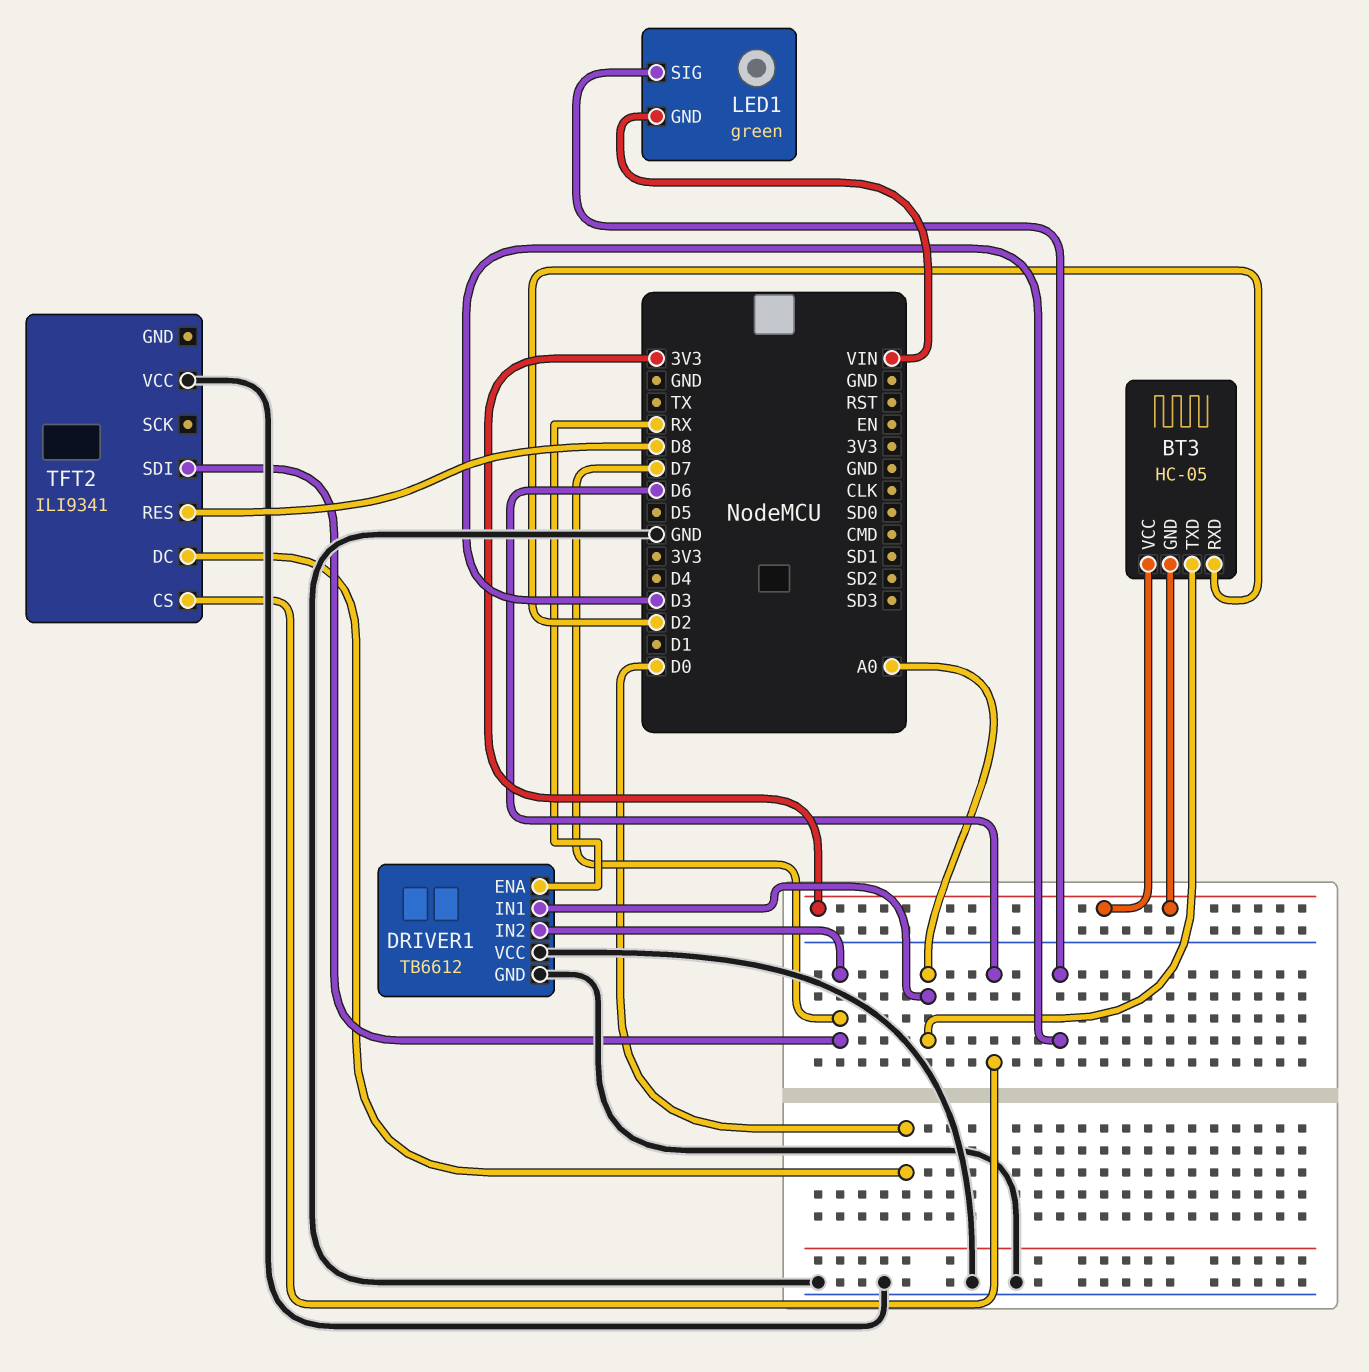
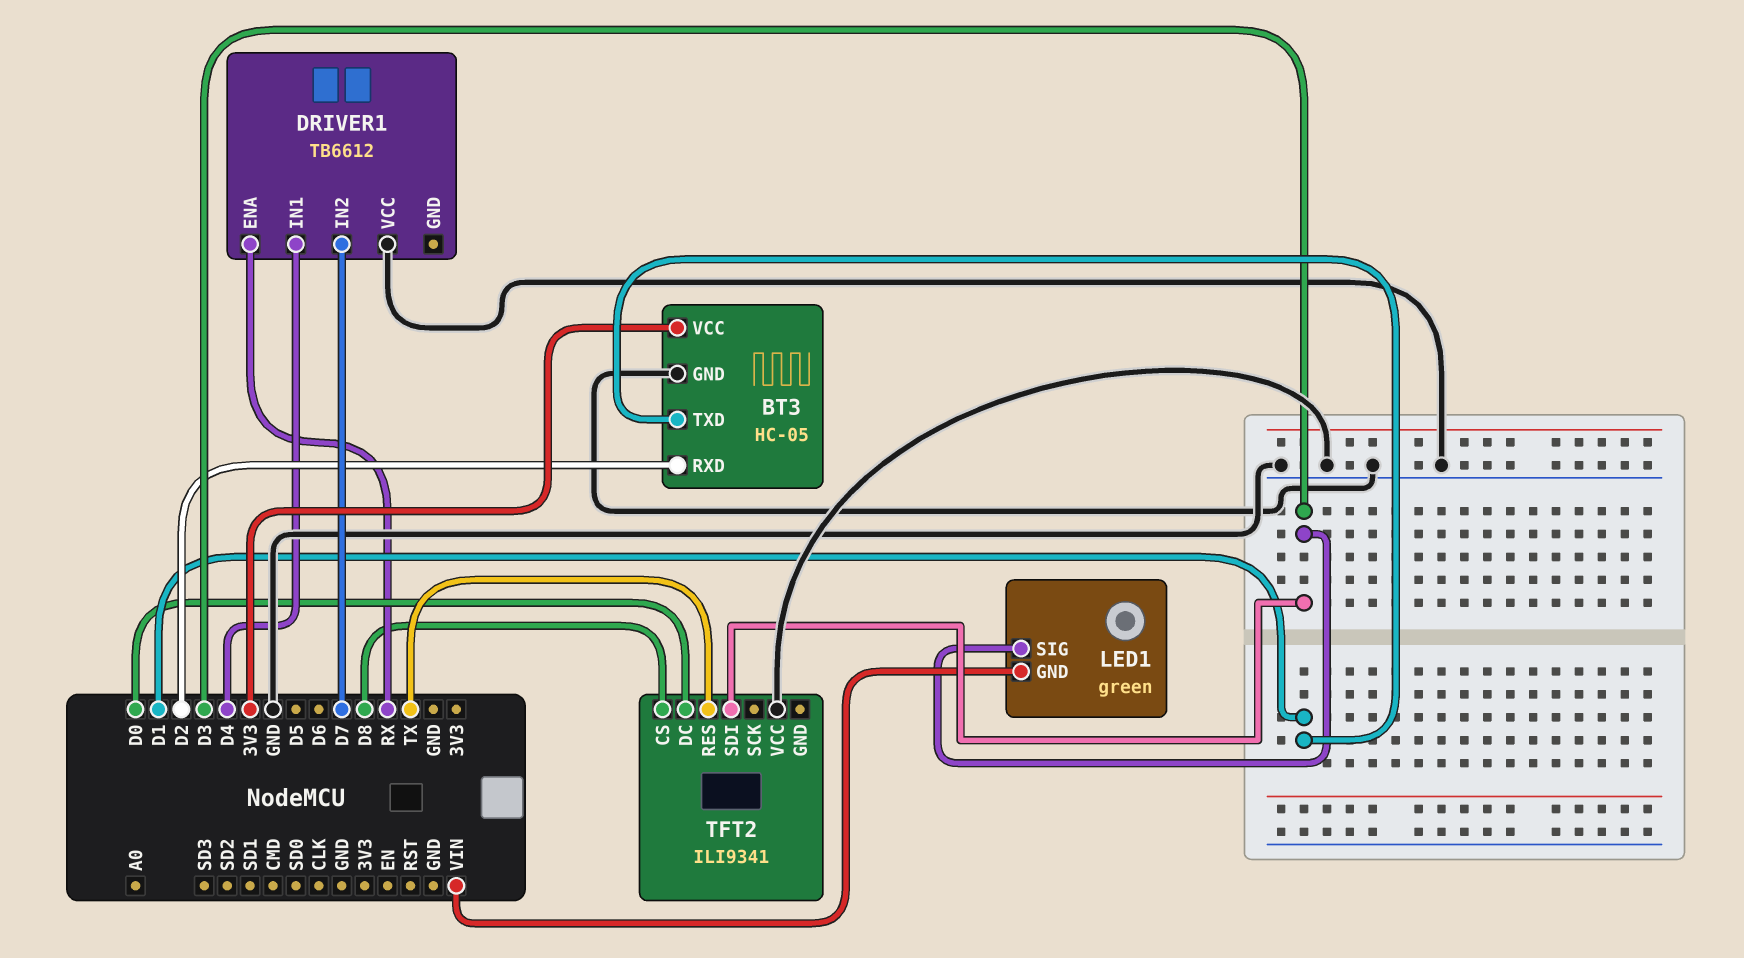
BT3 pin GND: 3V3 -> GND
BT3 pin TXD: A0 -> D1
DRIVER1 pin GND: GND -> none
DRIVER1 pin IN1: A0 -> D4
TFT2 pin CS: D6 -> D8
TFT2 pin RES: D8 -> TX
TFT2 pin SDI: D7 -> D3

